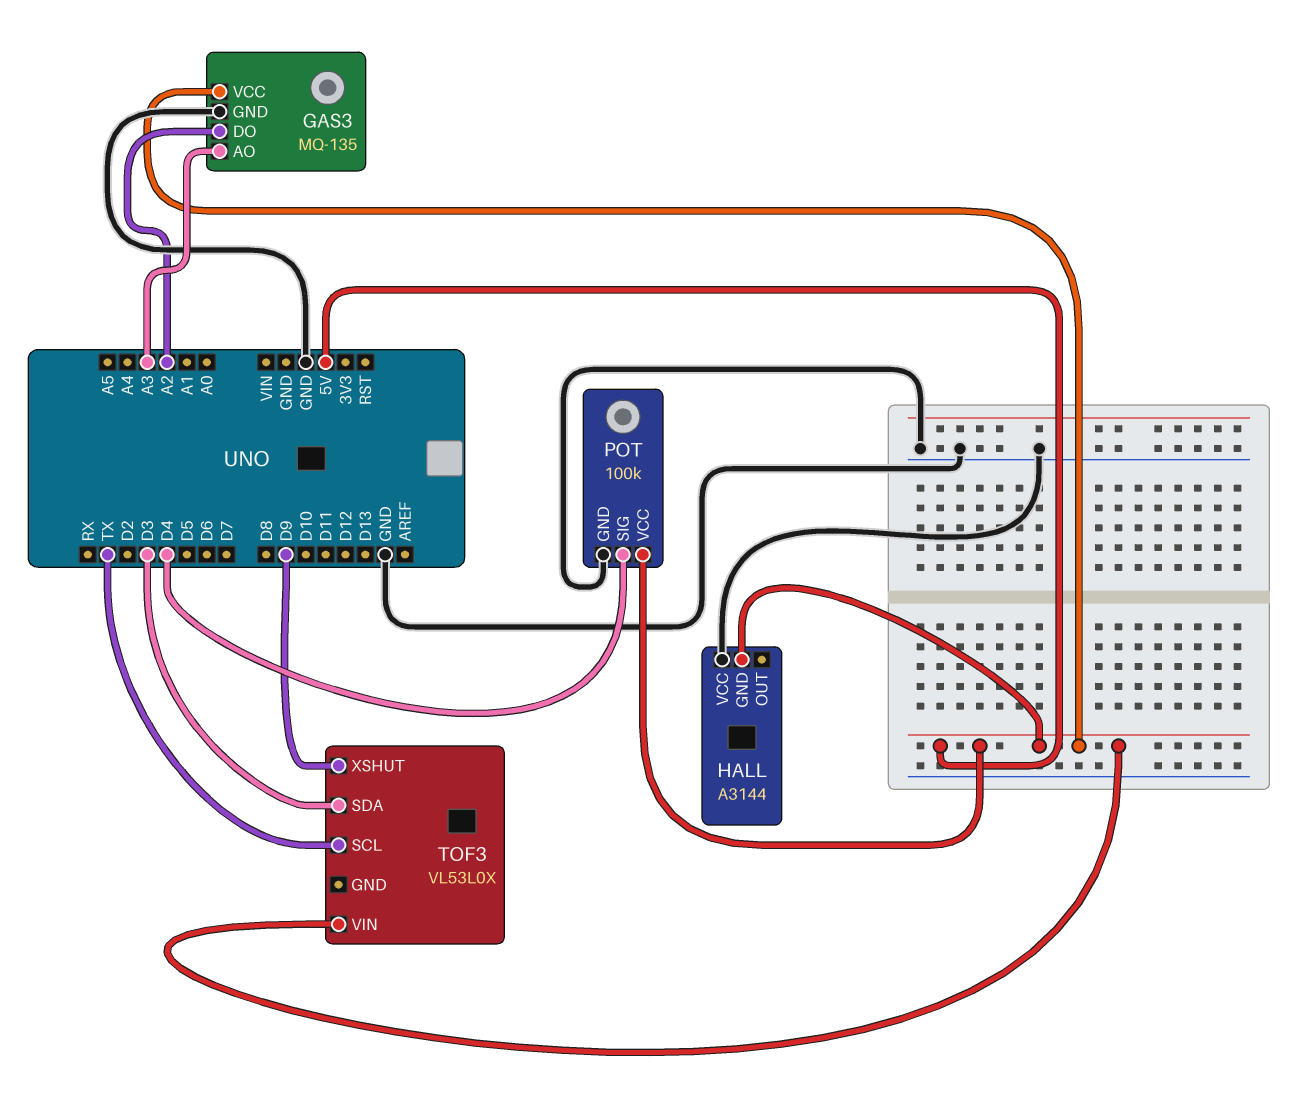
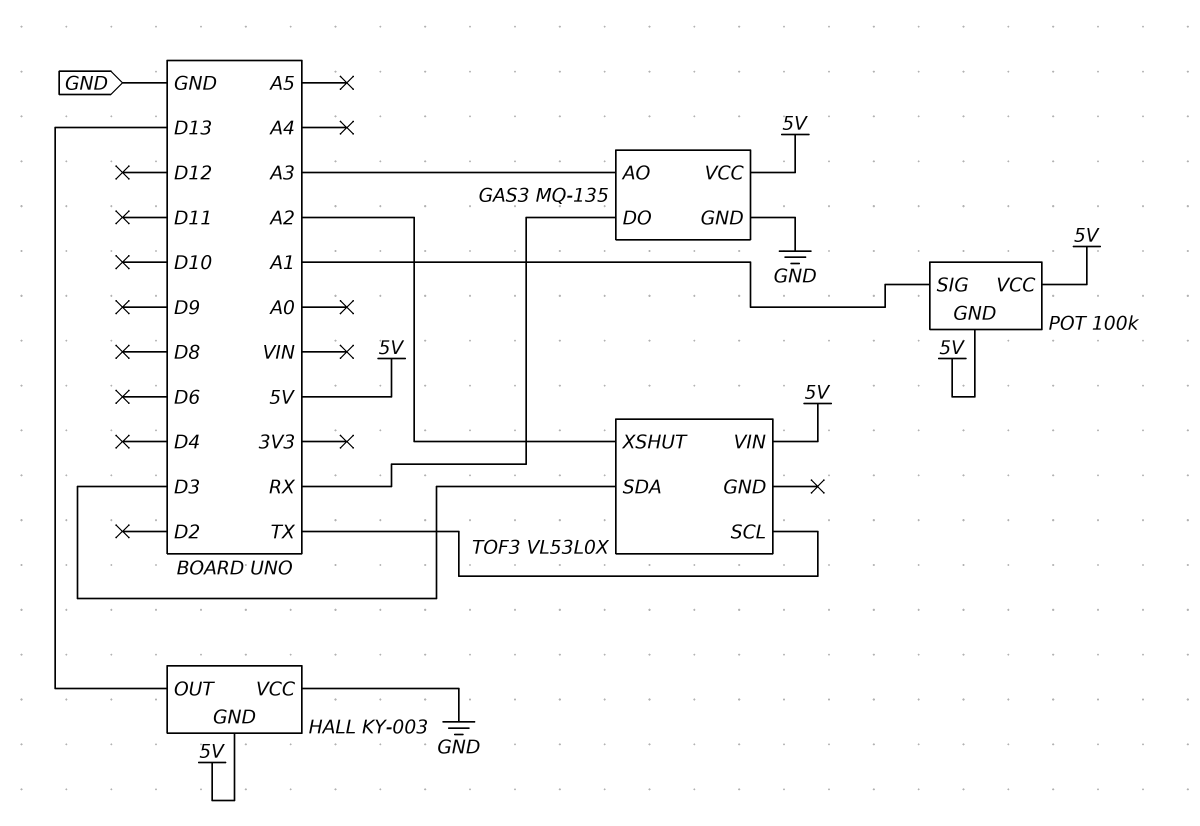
GAS3 pin DO: A2 -> RX
HALL: A3144 -> KY-003
HALL pin OUT: none -> D13
POT pin GND: GND -> 5V
POT pin SIG: D4 -> A1
TOF3 pin XSHUT: D9 -> A2

